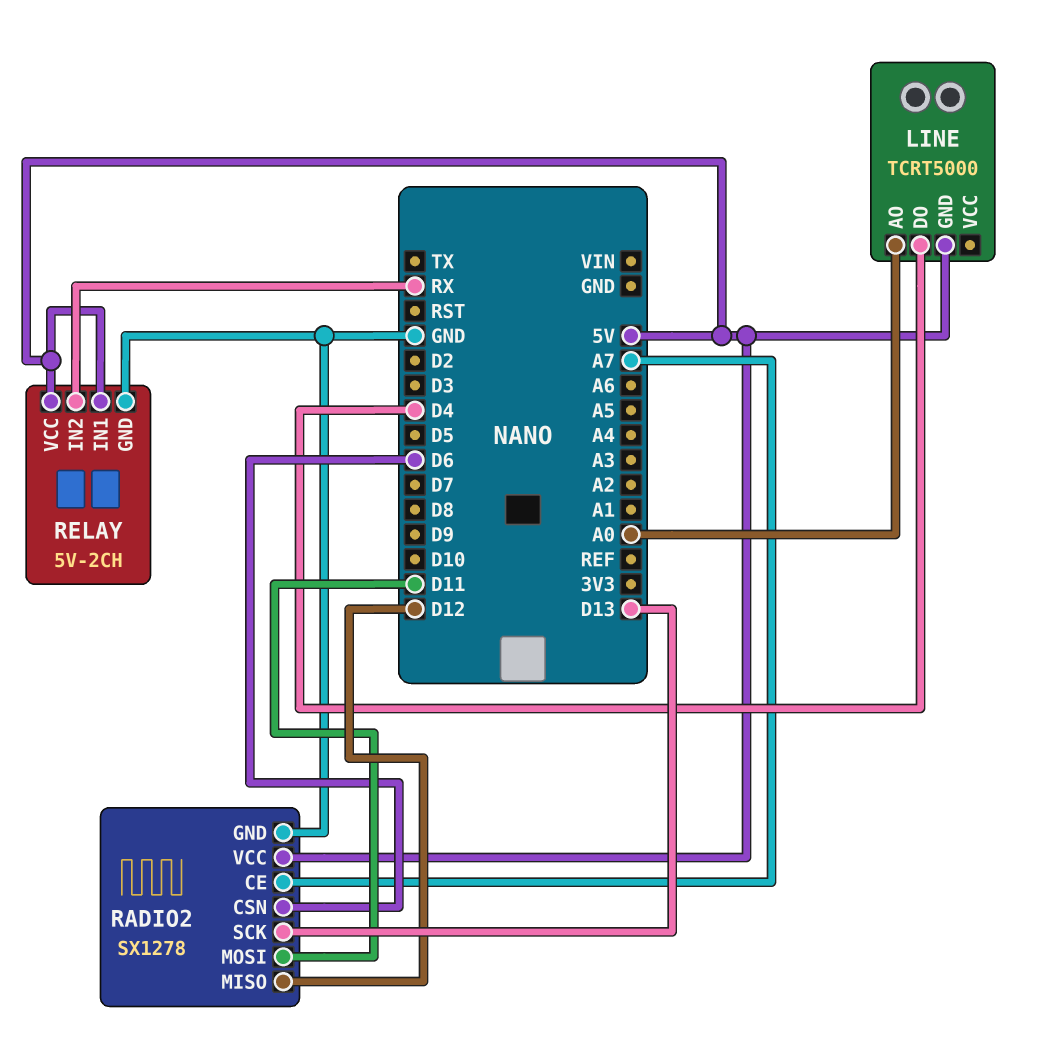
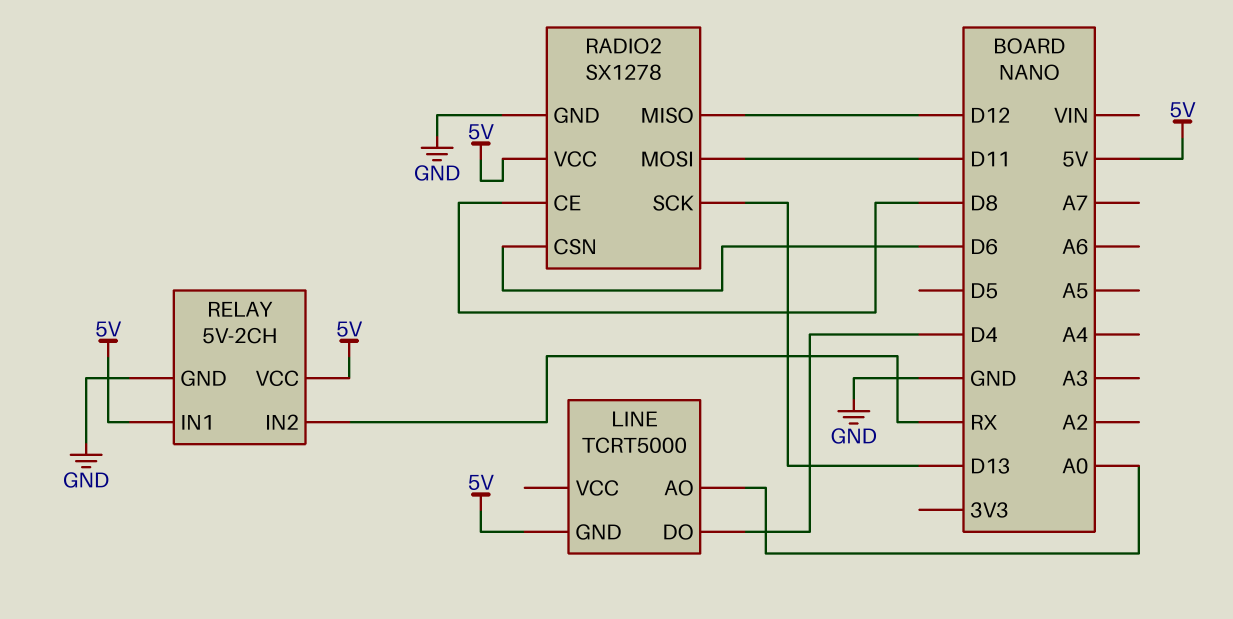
RADIO2 pin CE: A7 -> D8

